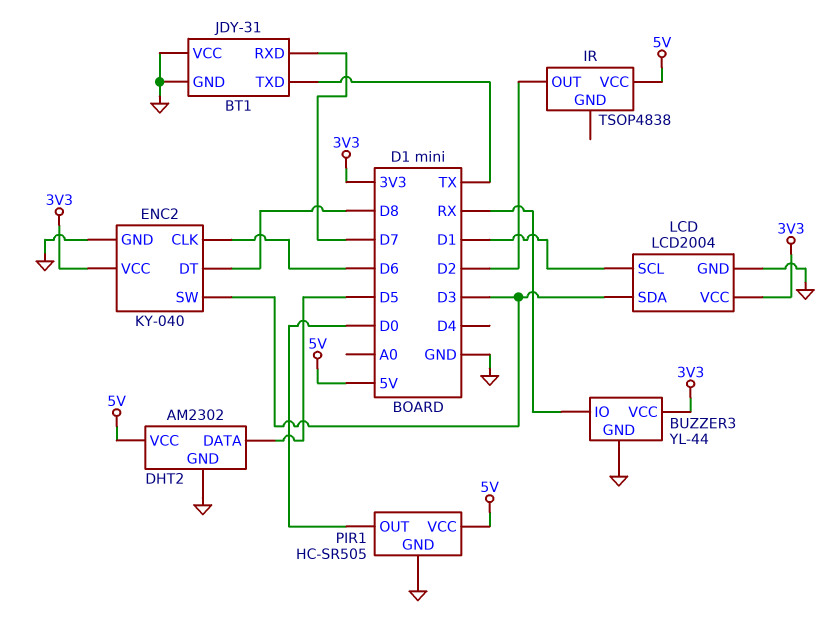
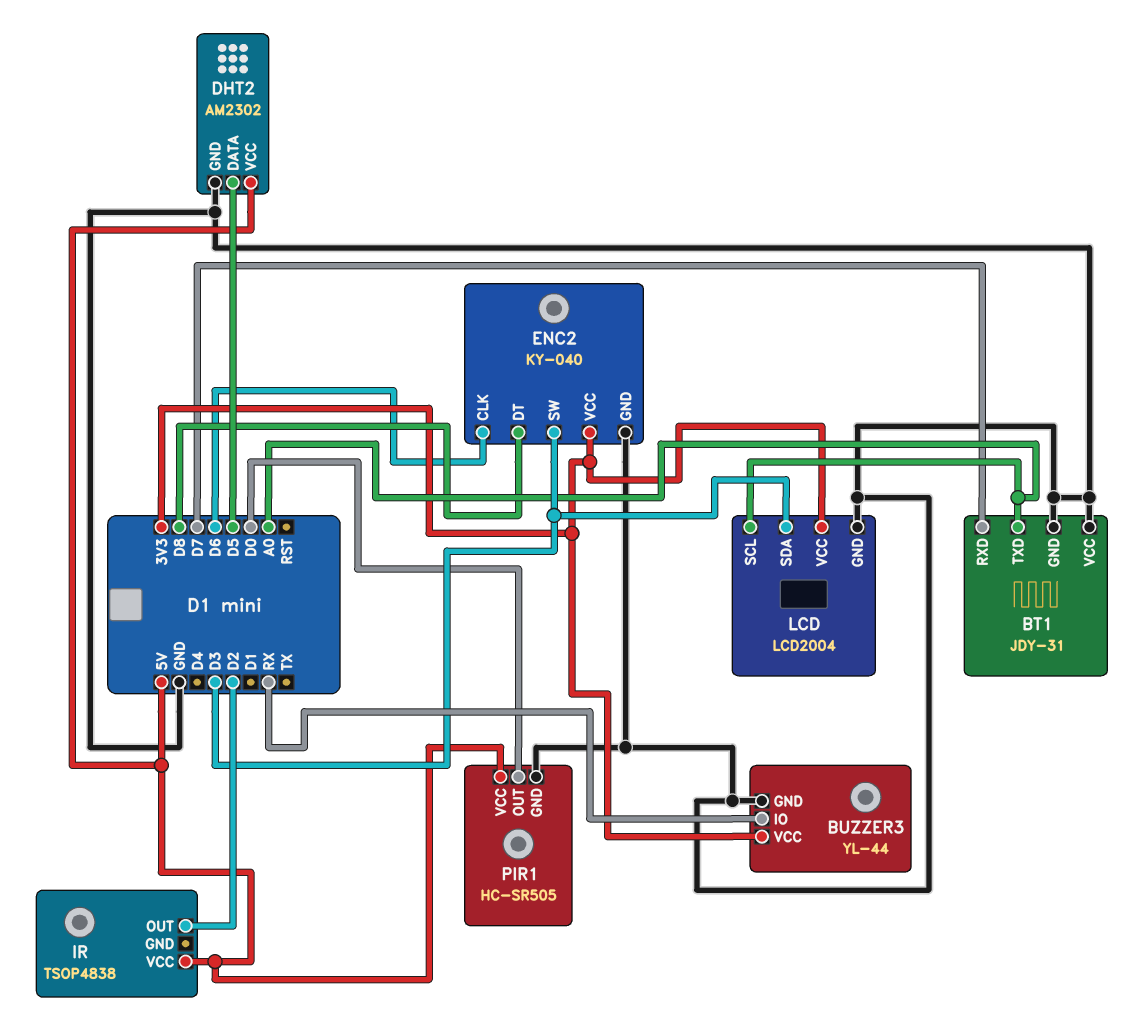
BT1 pin TXD: TX -> A0
LCD pin SCL: D1 -> A0

